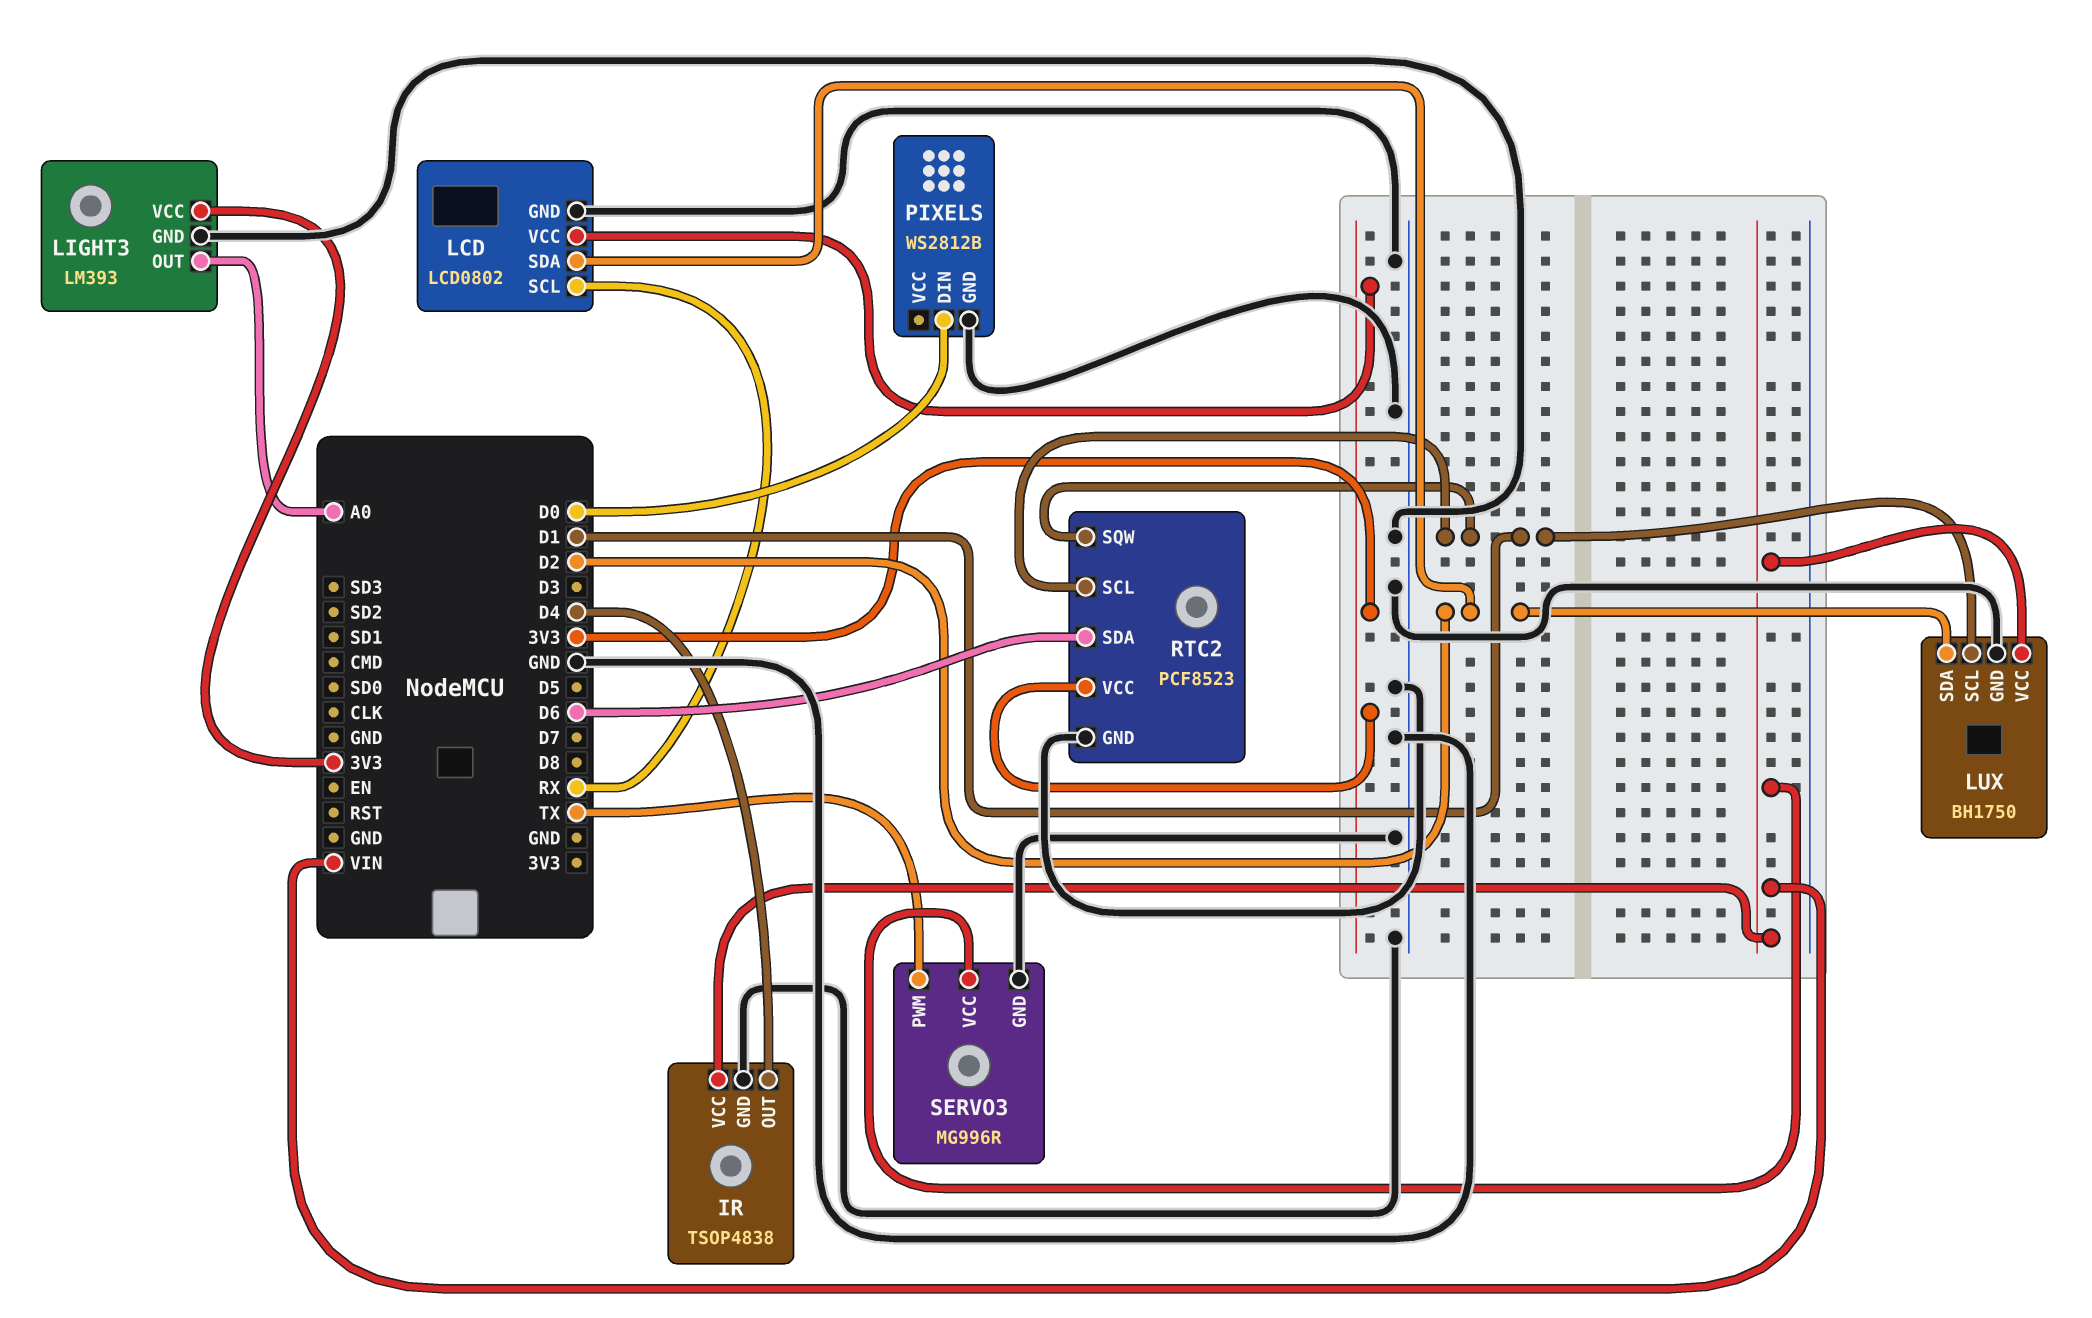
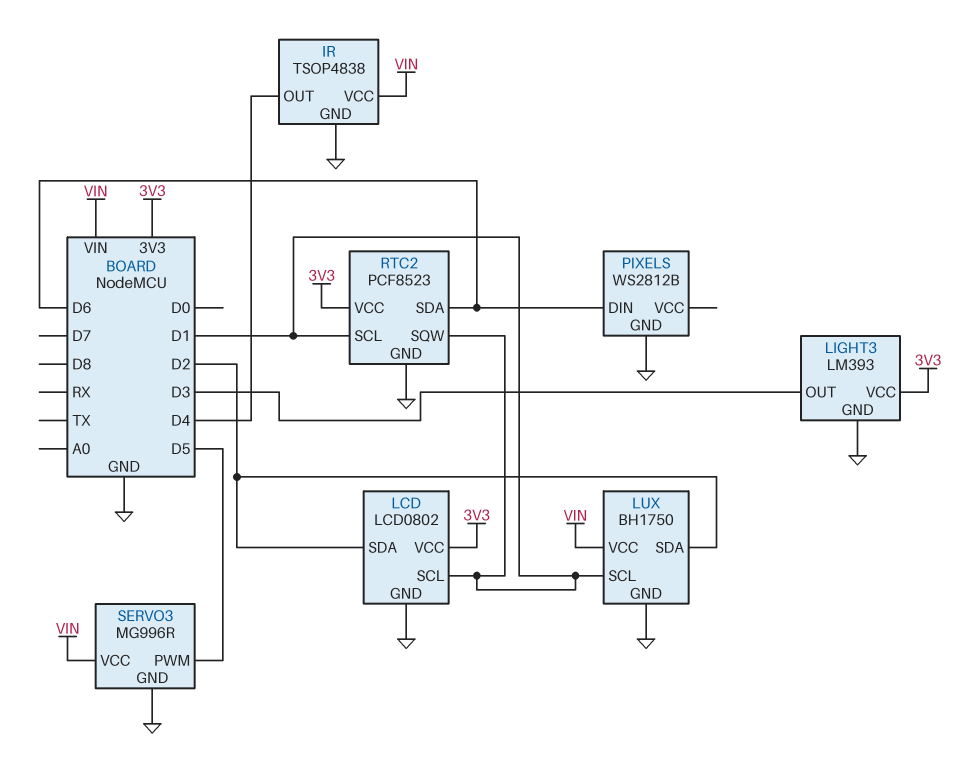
LCD pin SCL: RX -> D1
LIGHT3 pin OUT: A0 -> D3
PIXELS pin DIN: D0 -> D6
SERVO3 pin PWM: TX -> D5

